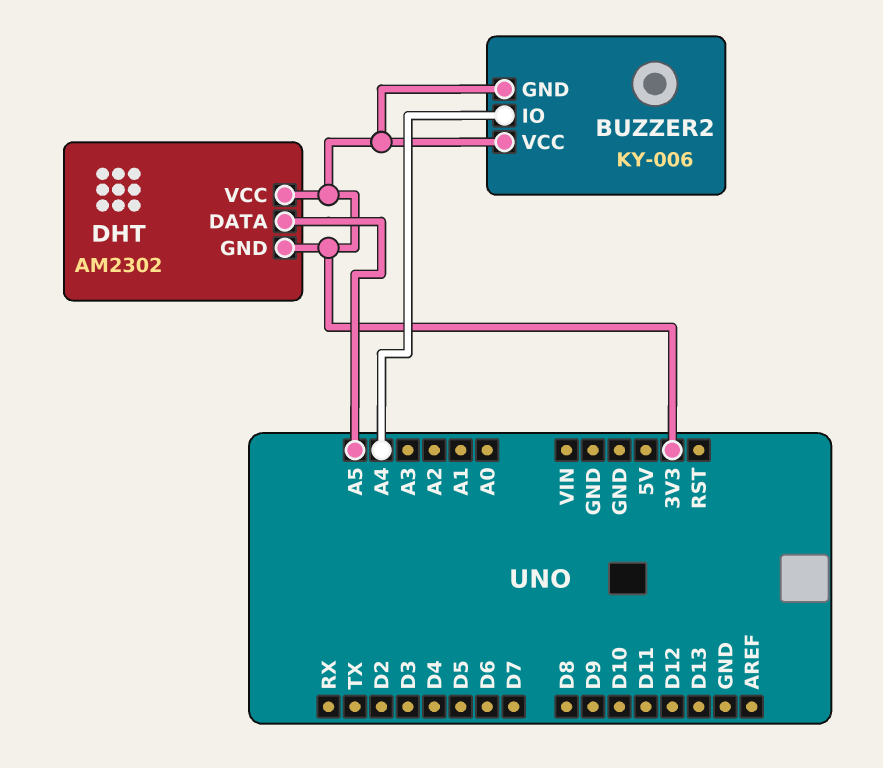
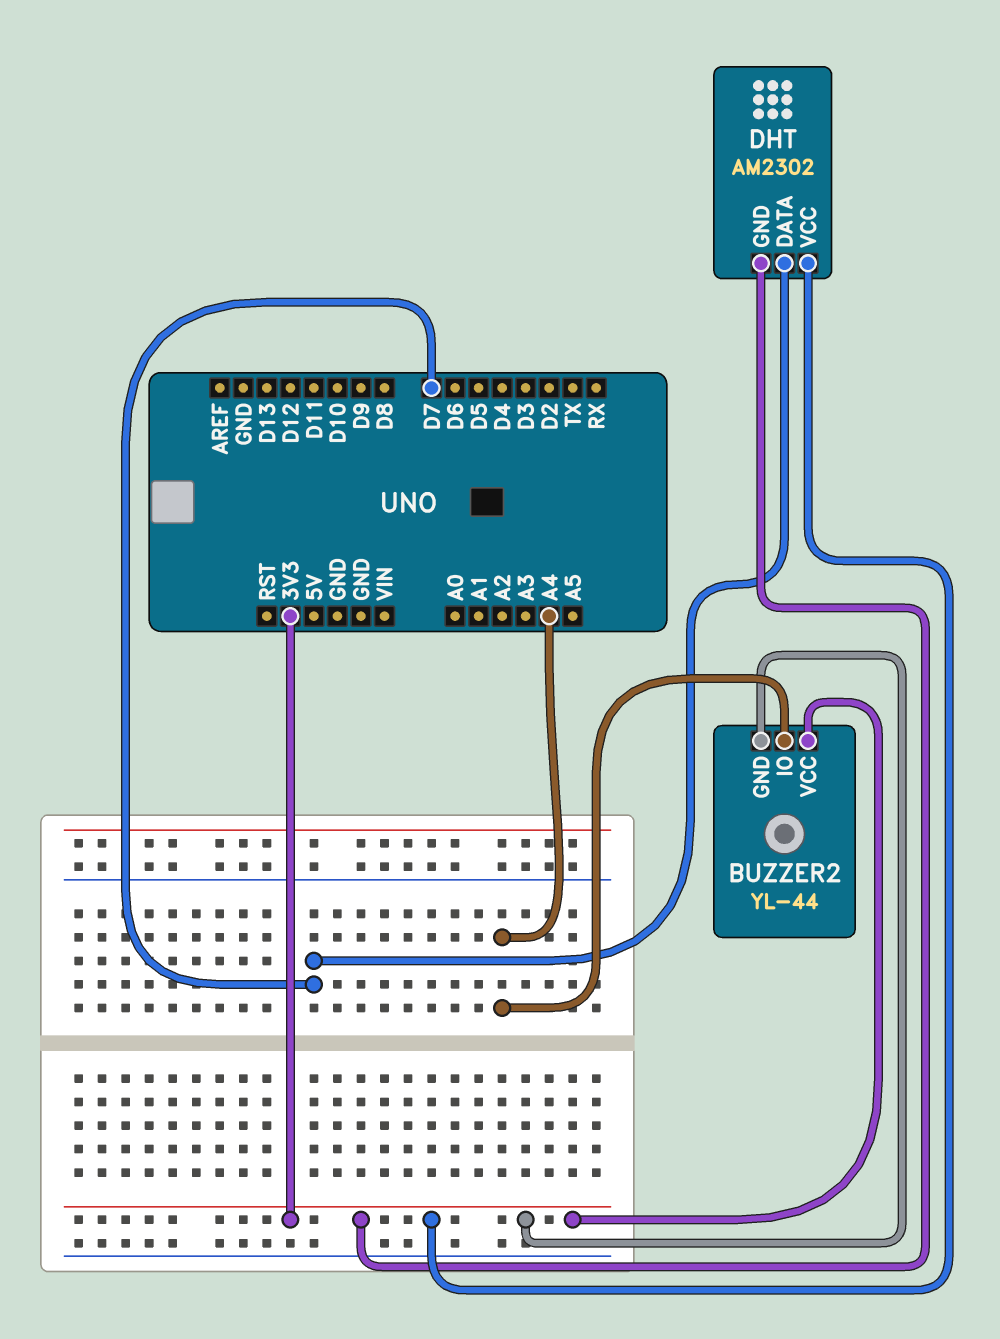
BUZZER2: KY-006 -> YL-44
DHT pin DATA: A5 -> D7

